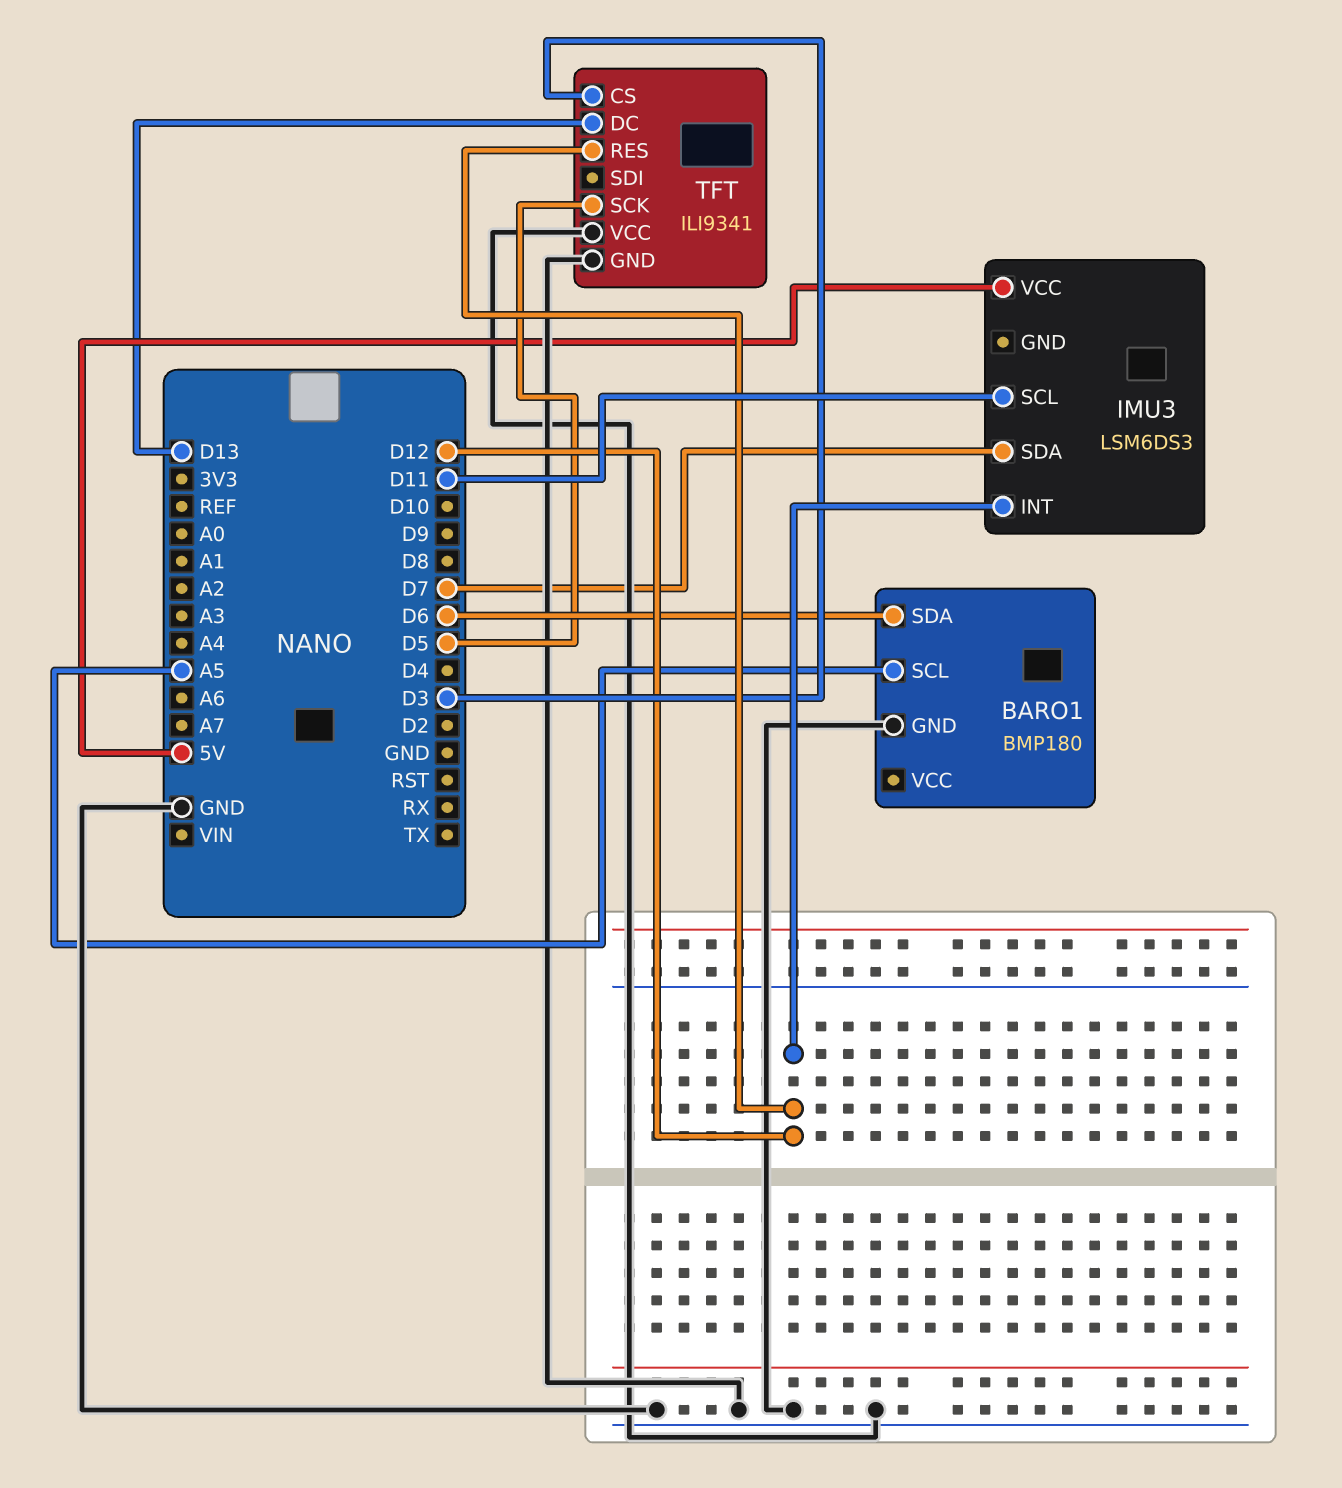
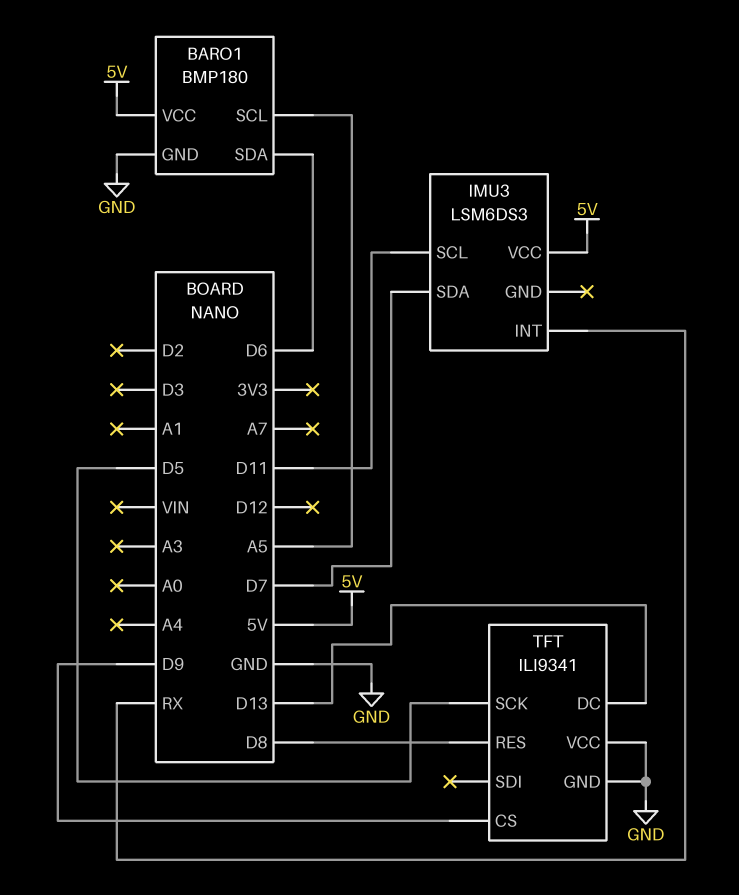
BARO1 pin VCC: none -> 5V
IMU3 pin INT: D12 -> RX
TFT pin CS: D3 -> D9
TFT pin RES: D12 -> D8

